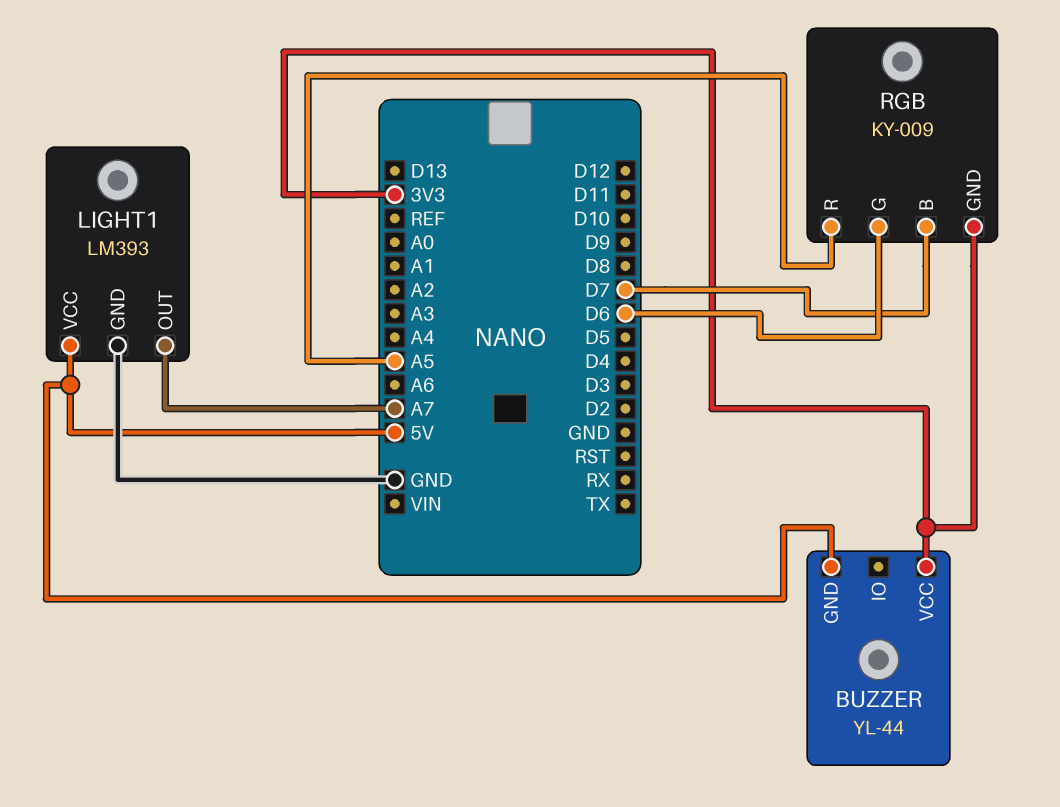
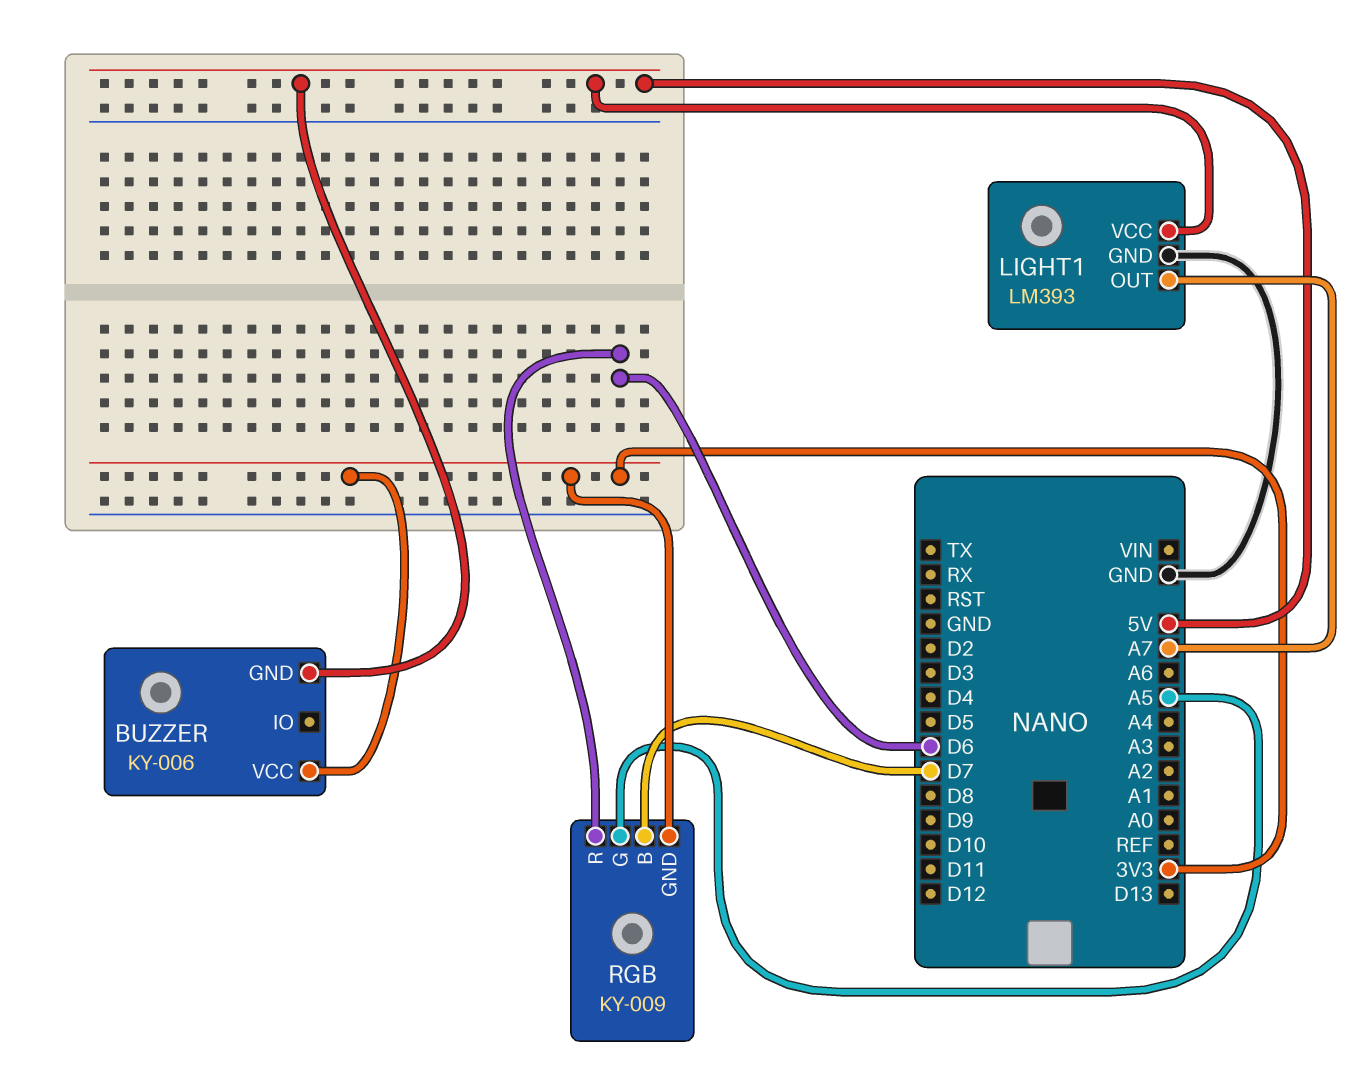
BUZZER: YL-44 -> KY-006
RGB pin G: D6 -> A5
RGB pin R: A5 -> D6

